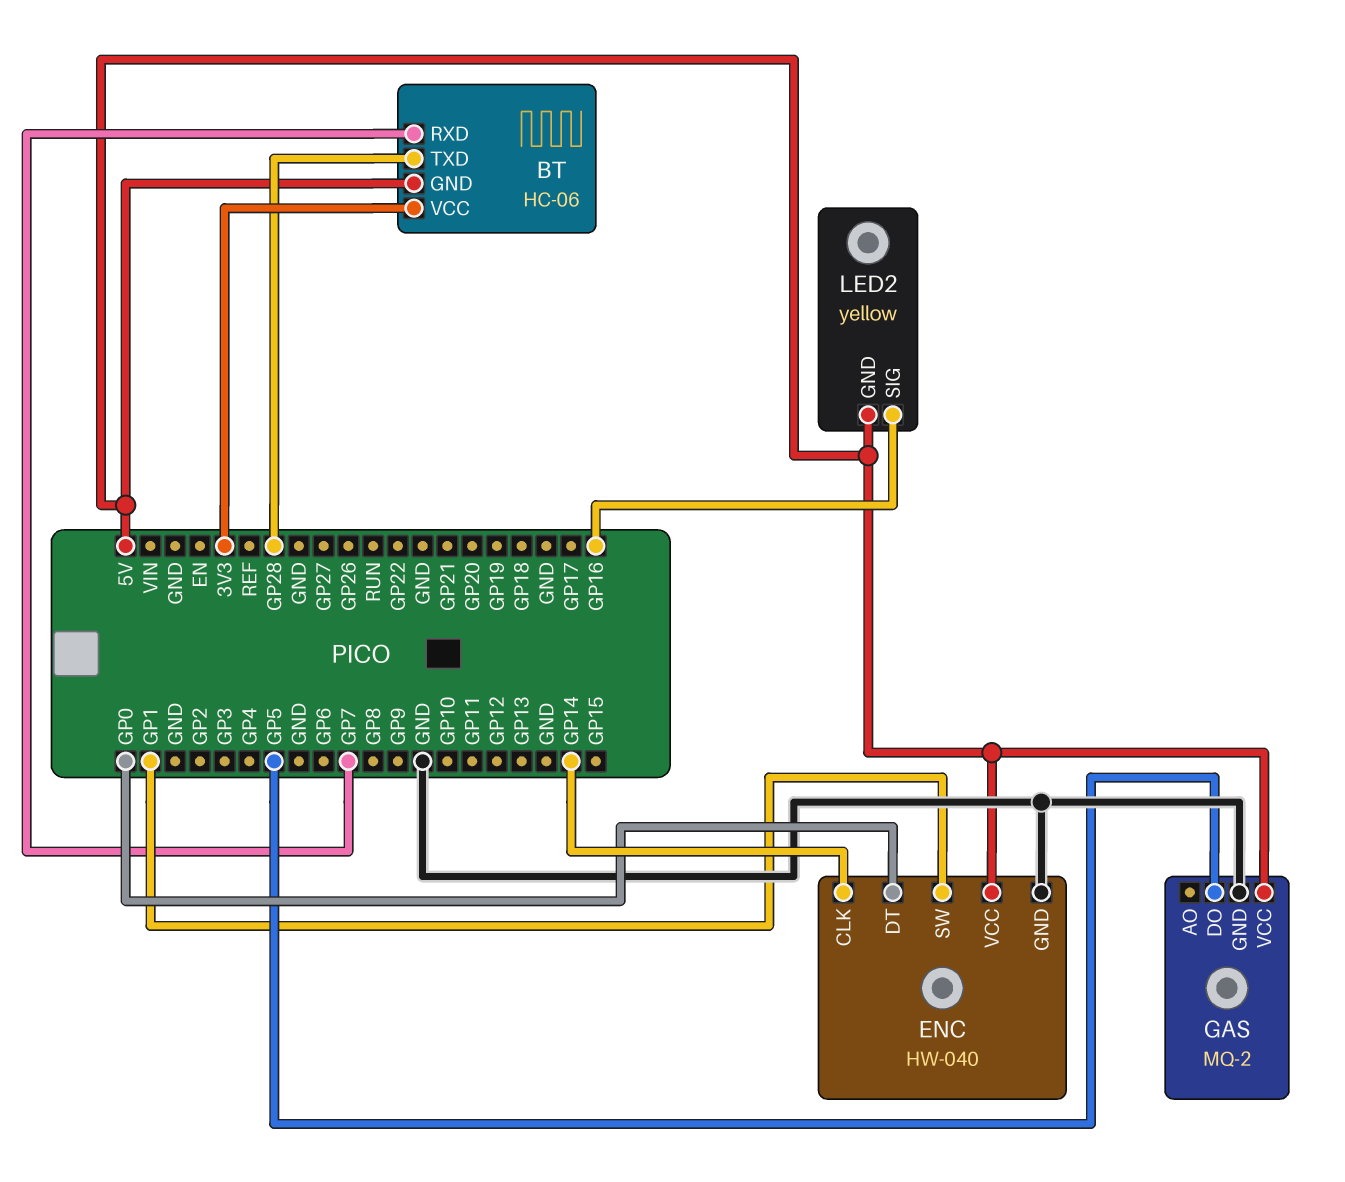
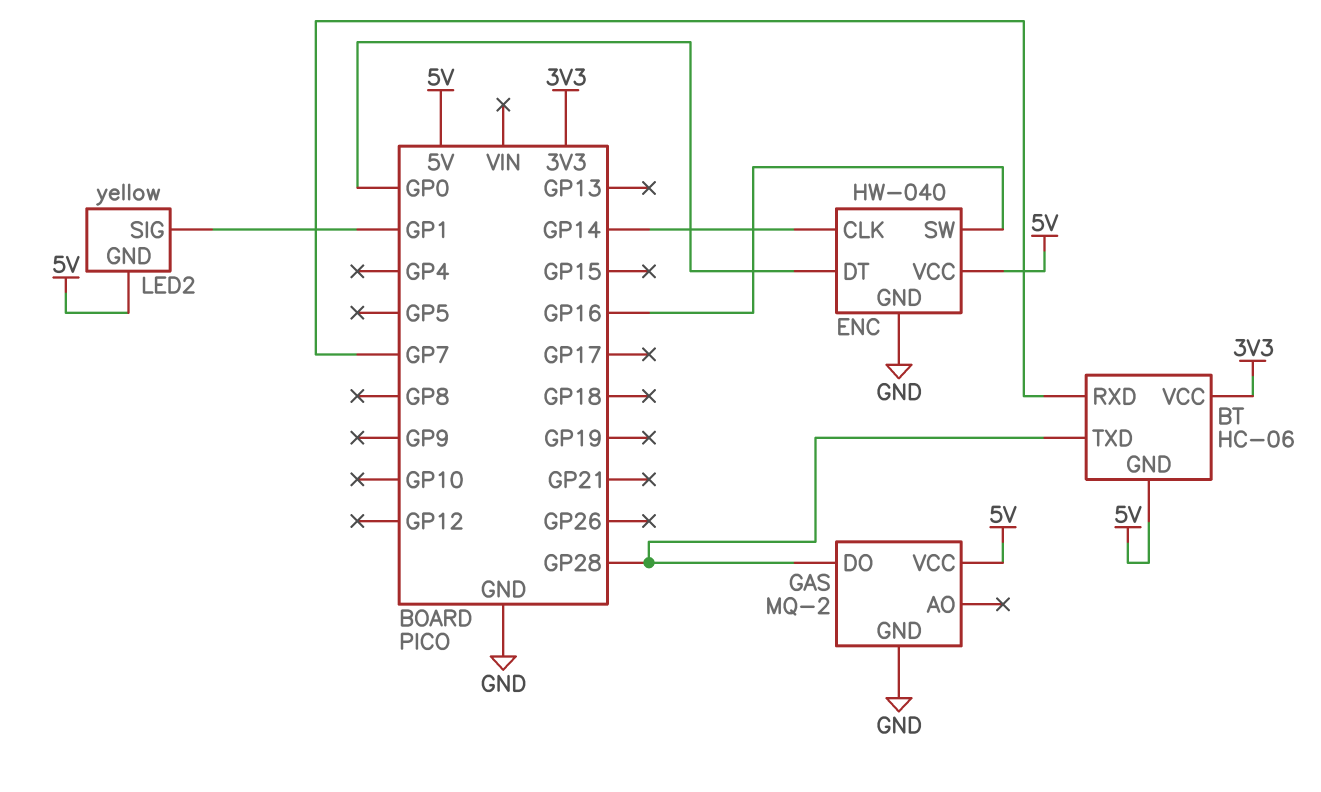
ENC pin SW: GP1 -> GP16
GAS pin DO: GP5 -> GP28
LED2 pin SIG: GP16 -> GP1

